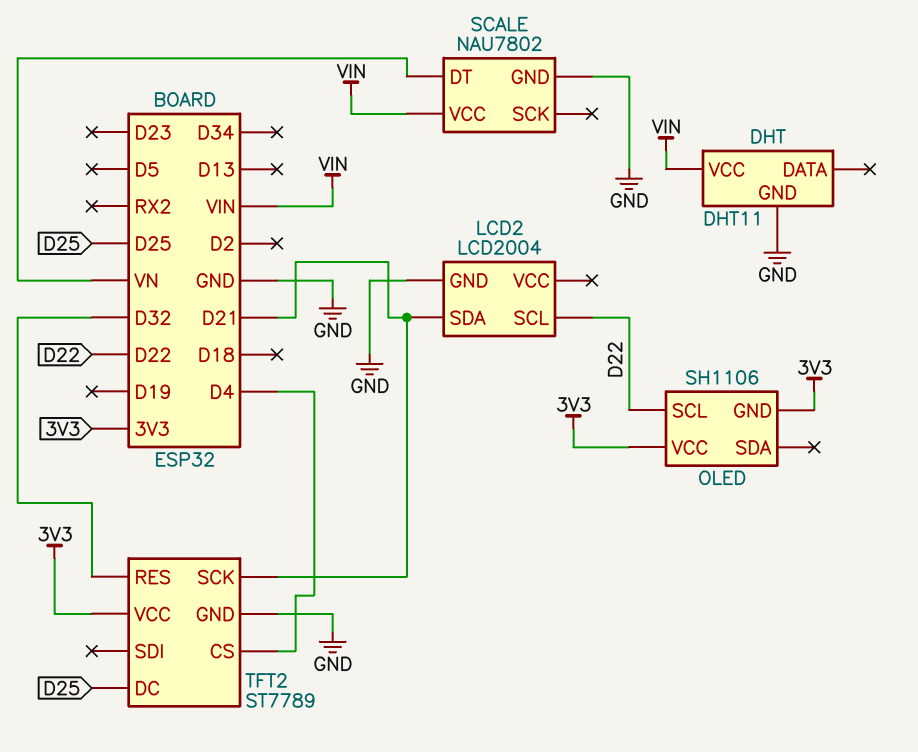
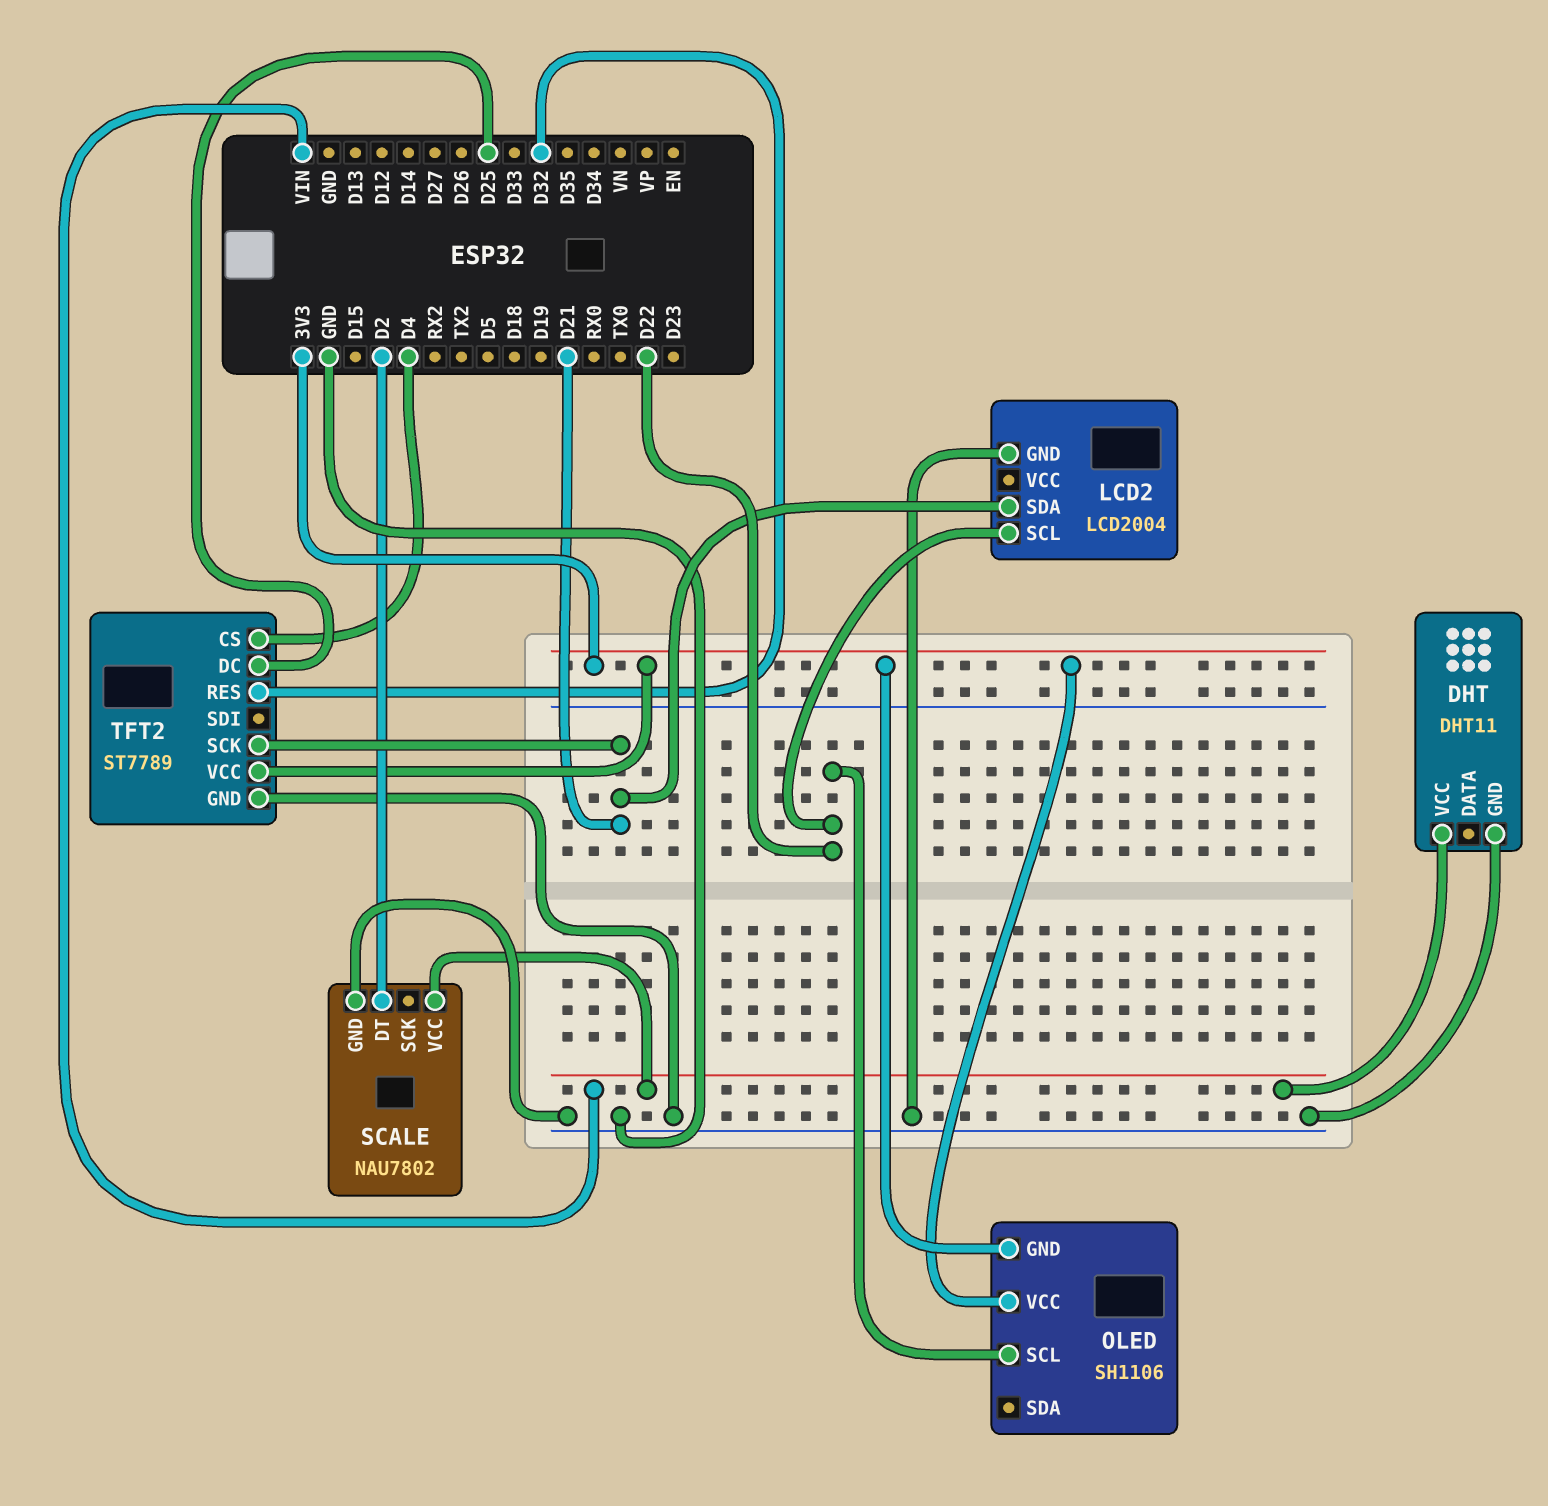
SCALE pin DT: VN -> D2

